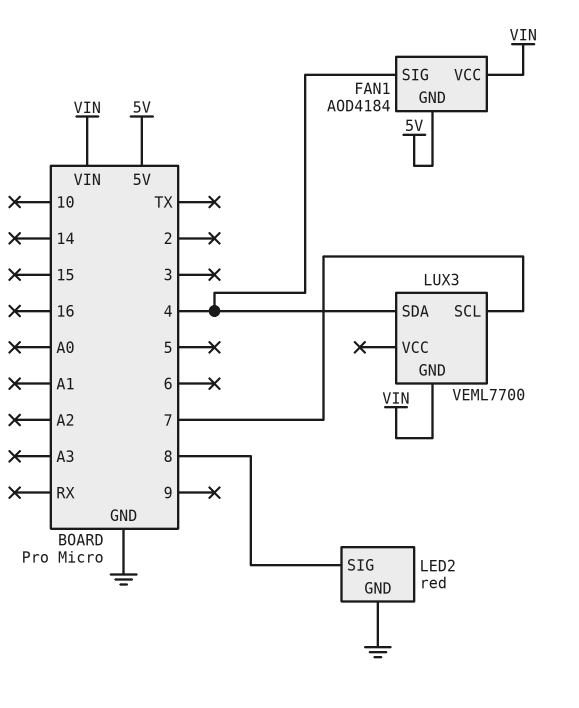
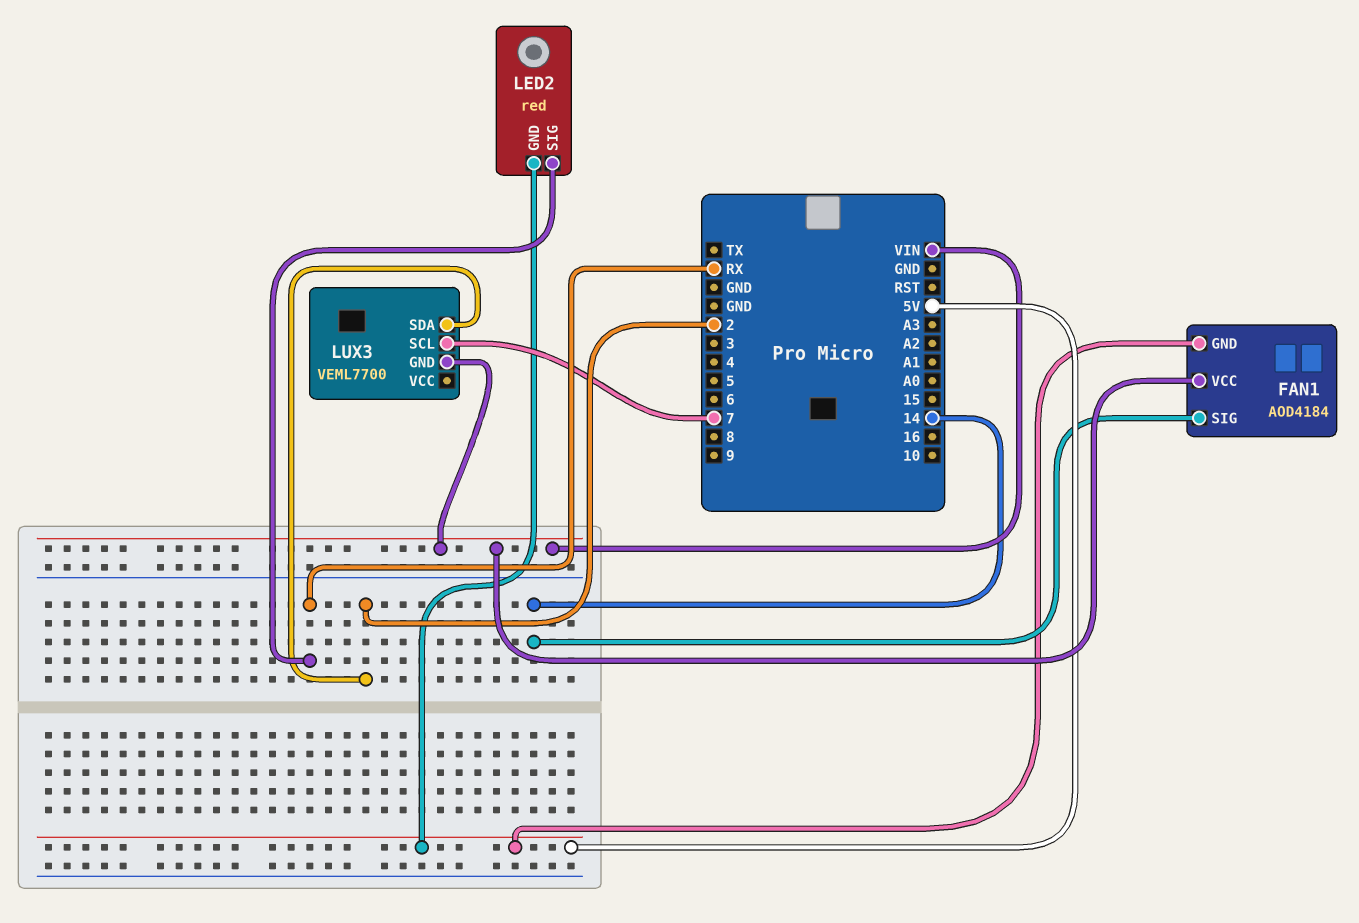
FAN1 pin SIG: 4 -> 14
LED2 pin GND: GND -> 5V
LED2 pin SIG: 8 -> RX
LUX3 pin SDA: 4 -> 2

